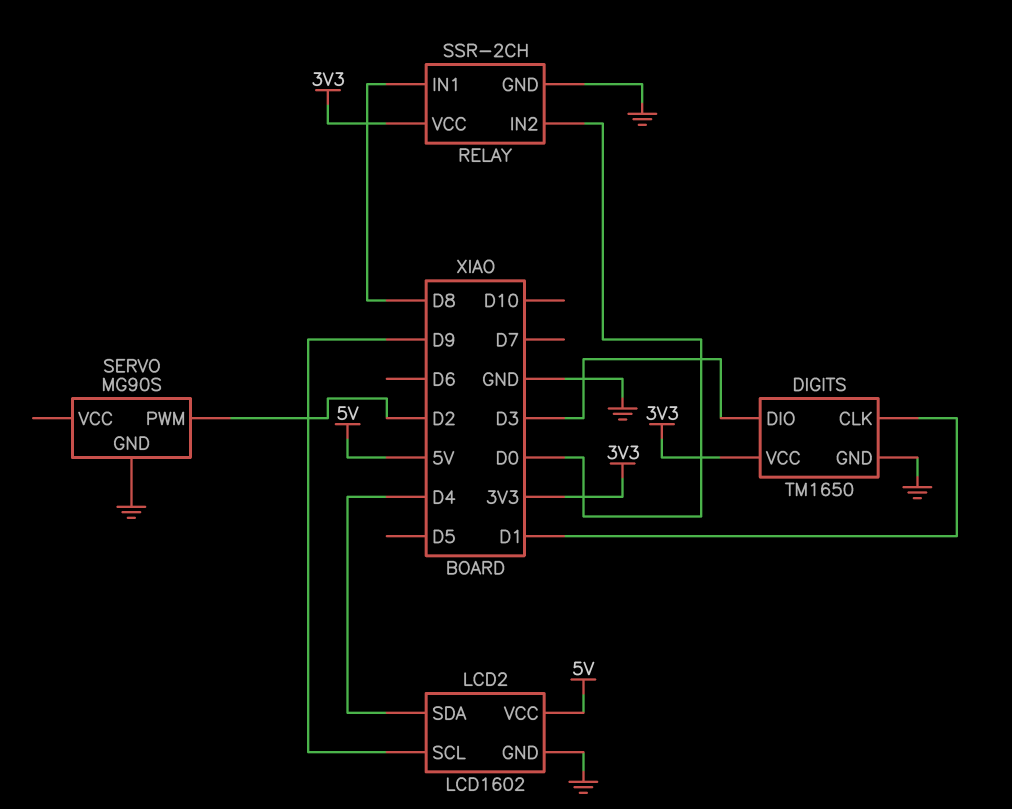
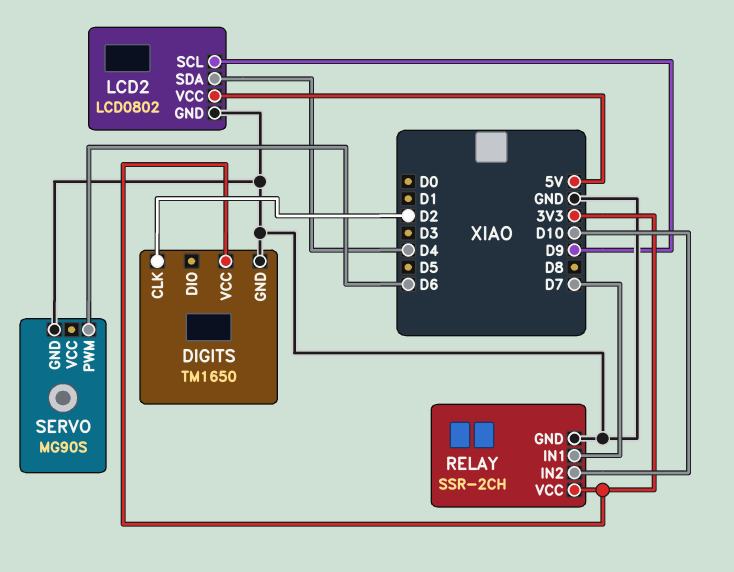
DIGITS pin CLK: D1 -> D2
DIGITS pin DIO: D3 -> none
LCD2: LCD1602 -> LCD0802
RELAY pin IN1: D8 -> D7
RELAY pin IN2: D0 -> D10
SERVO pin PWM: D2 -> D6

